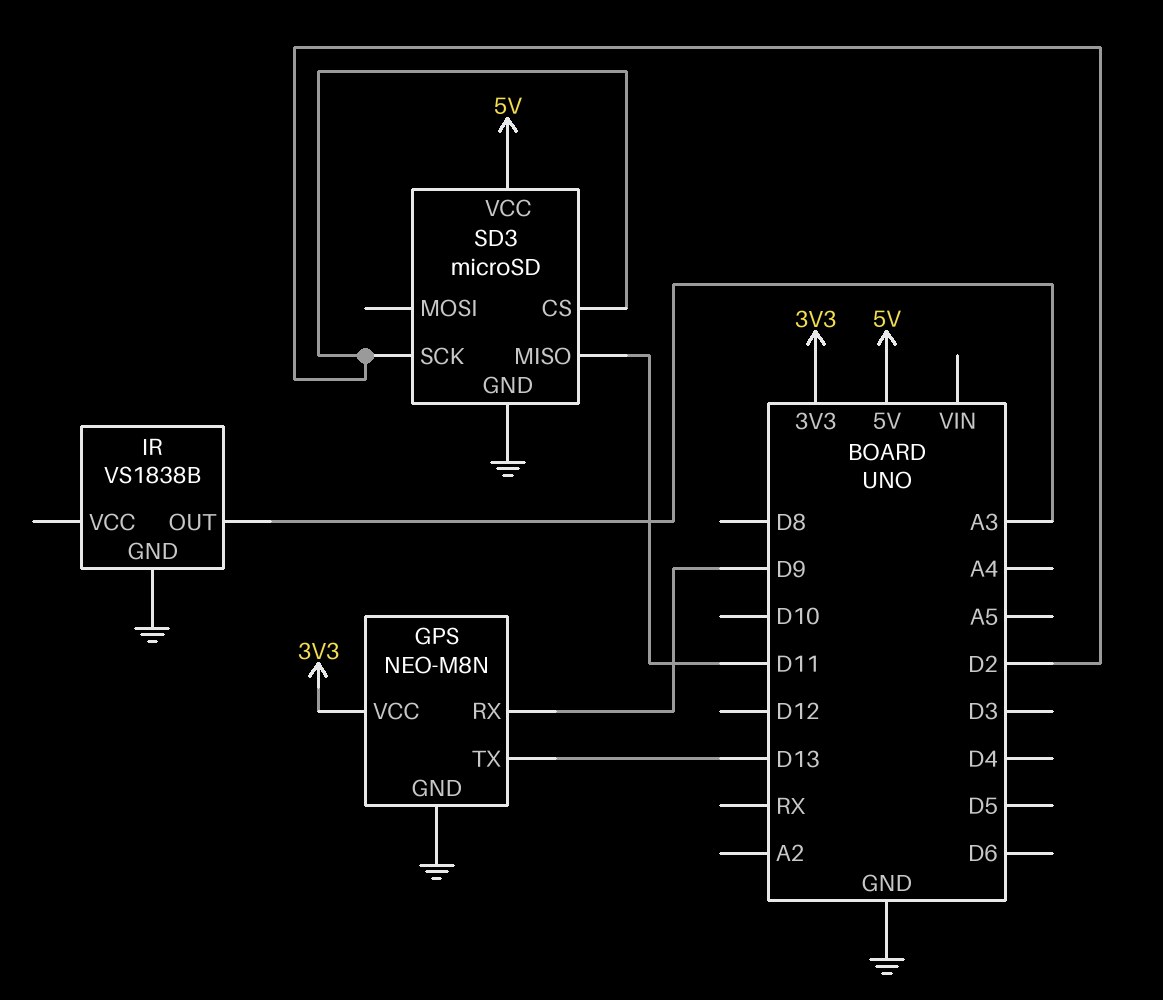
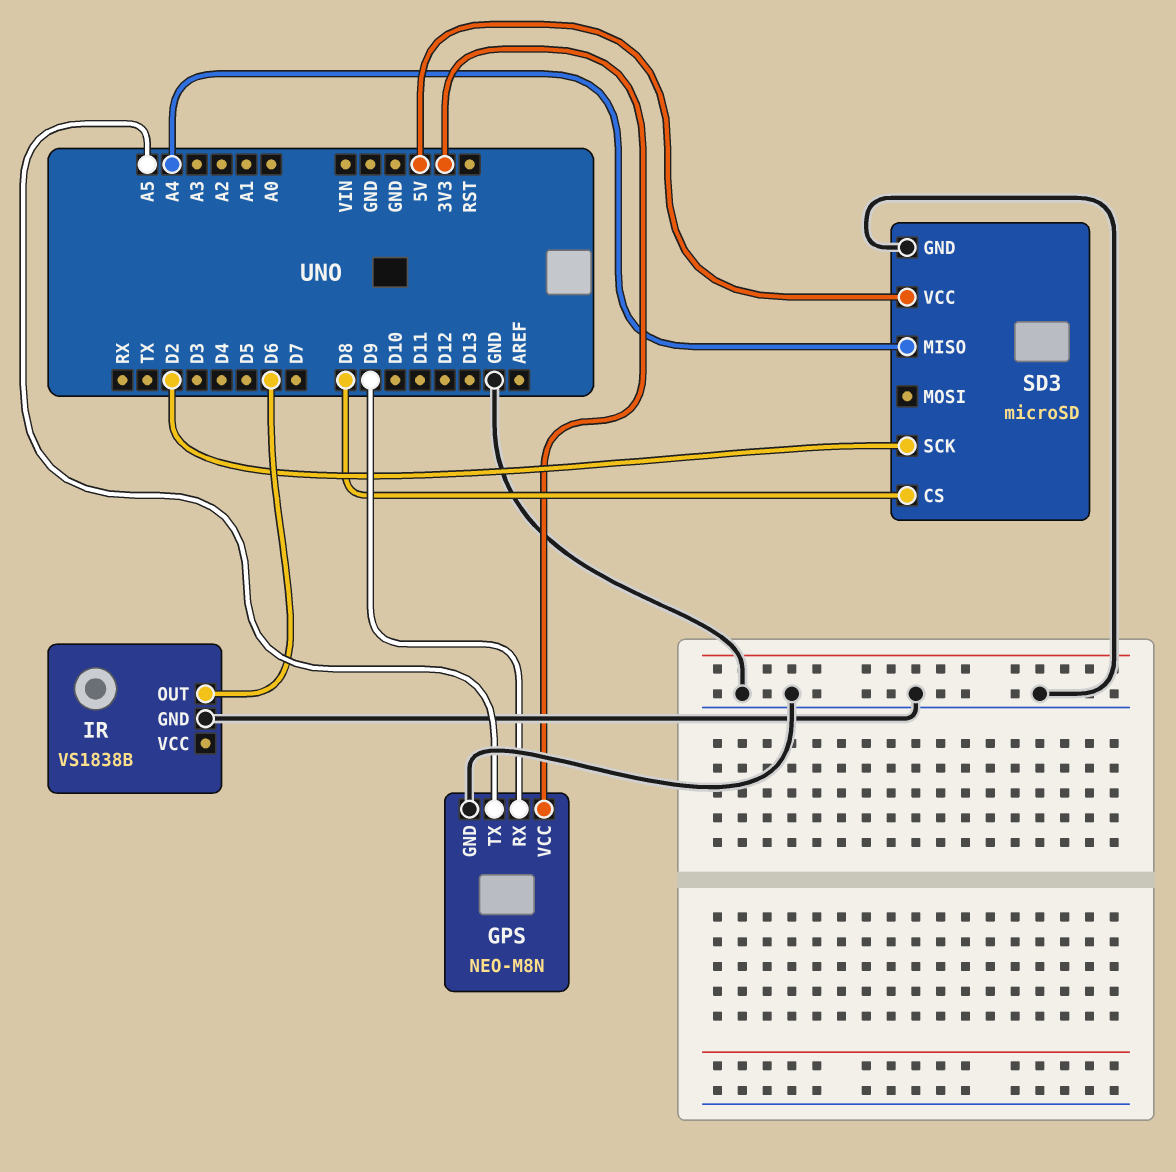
GPS pin TX: D13 -> A5
IR pin OUT: A3 -> D6
SD3 pin CS: D2 -> D8
SD3 pin MISO: D11 -> A4

